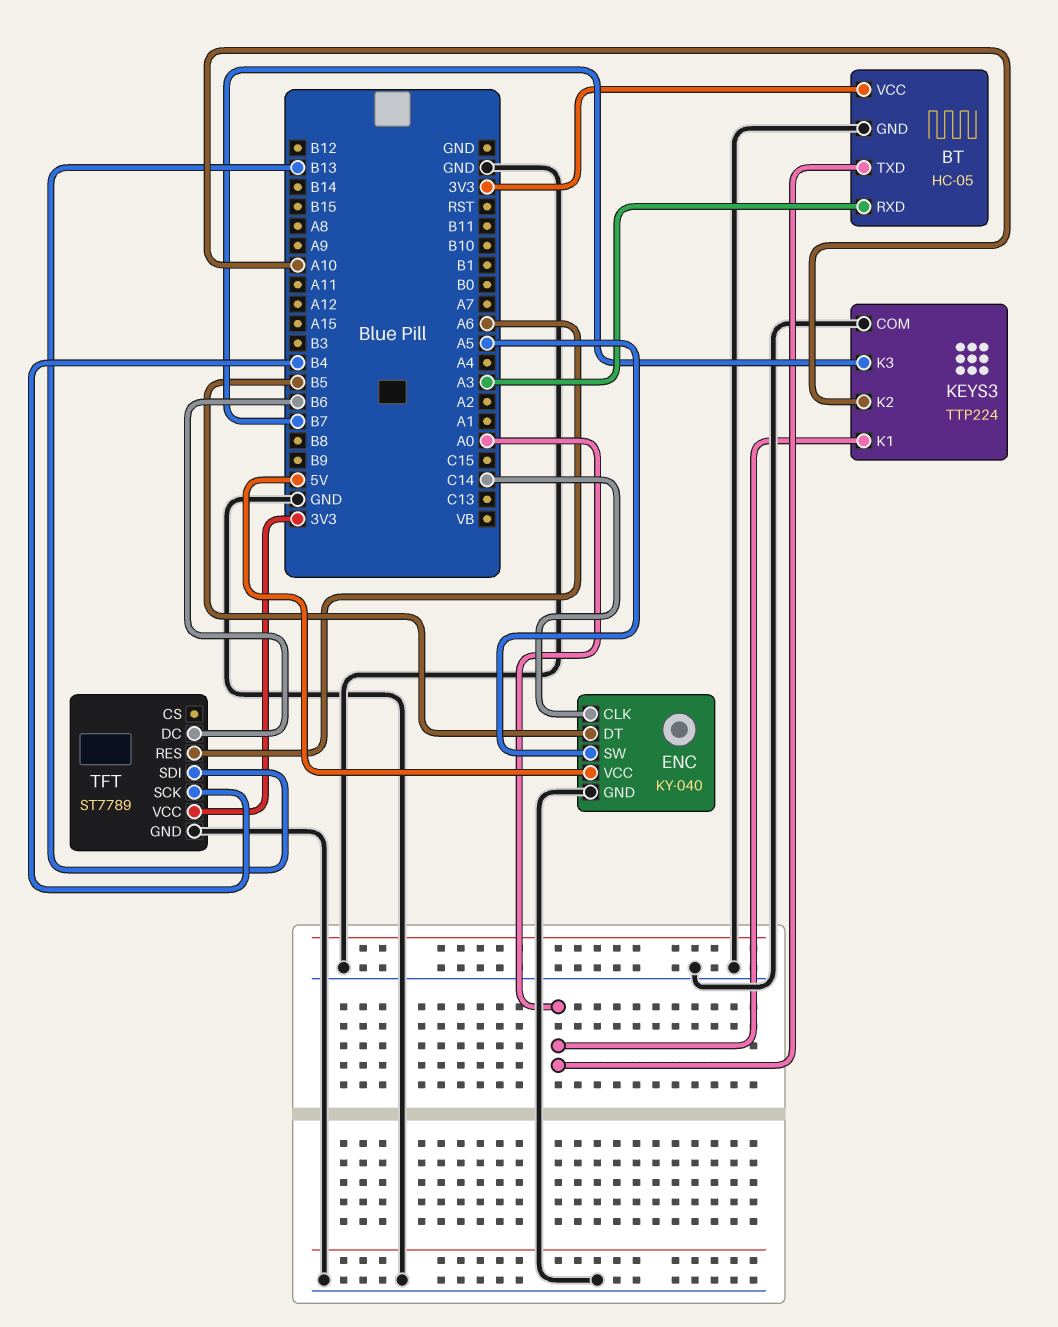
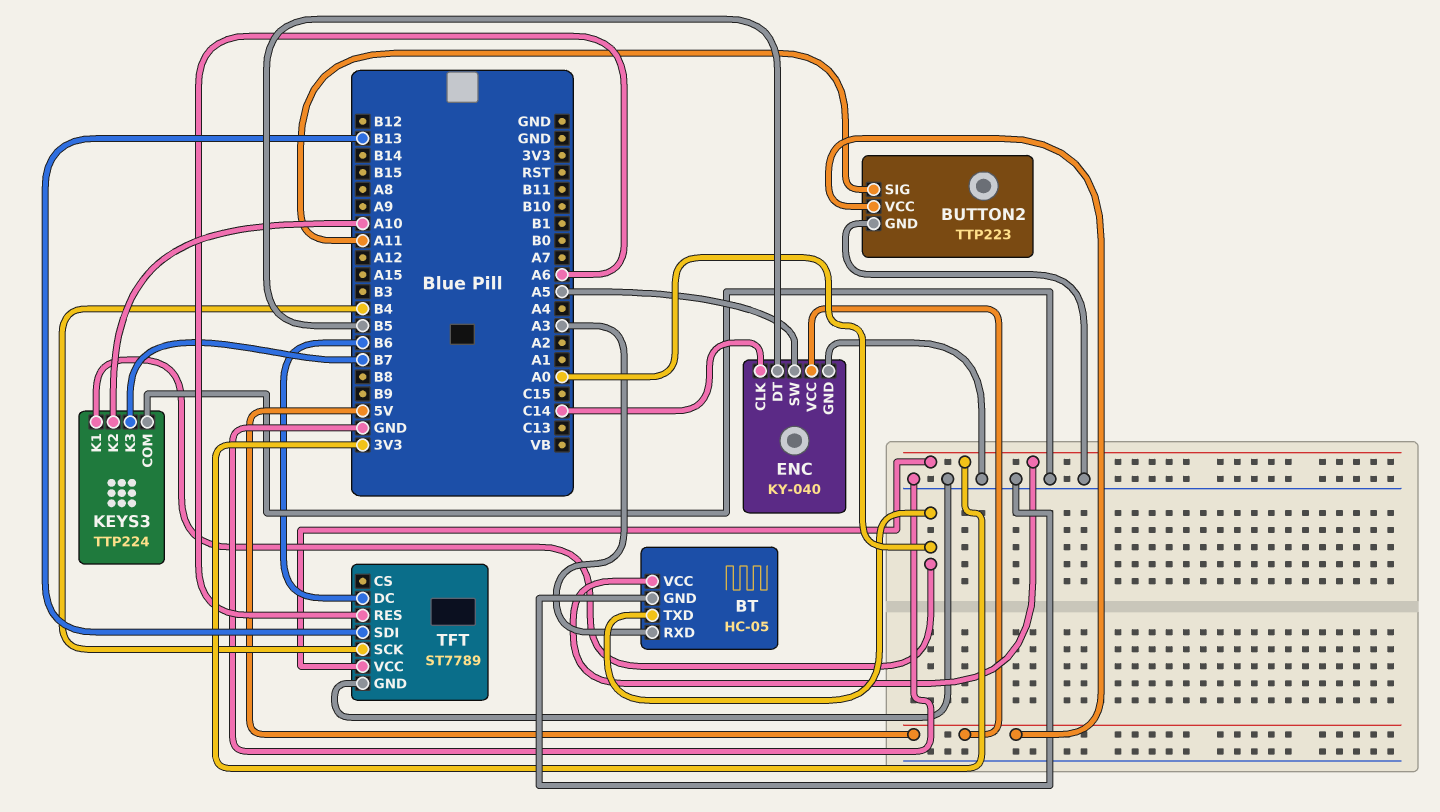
BUTTON2: none -> TTP223
BUTTON2 pin GND: none -> GND
BUTTON2 pin SIG: none -> A11
BUTTON2 pin VCC: none -> 5V

